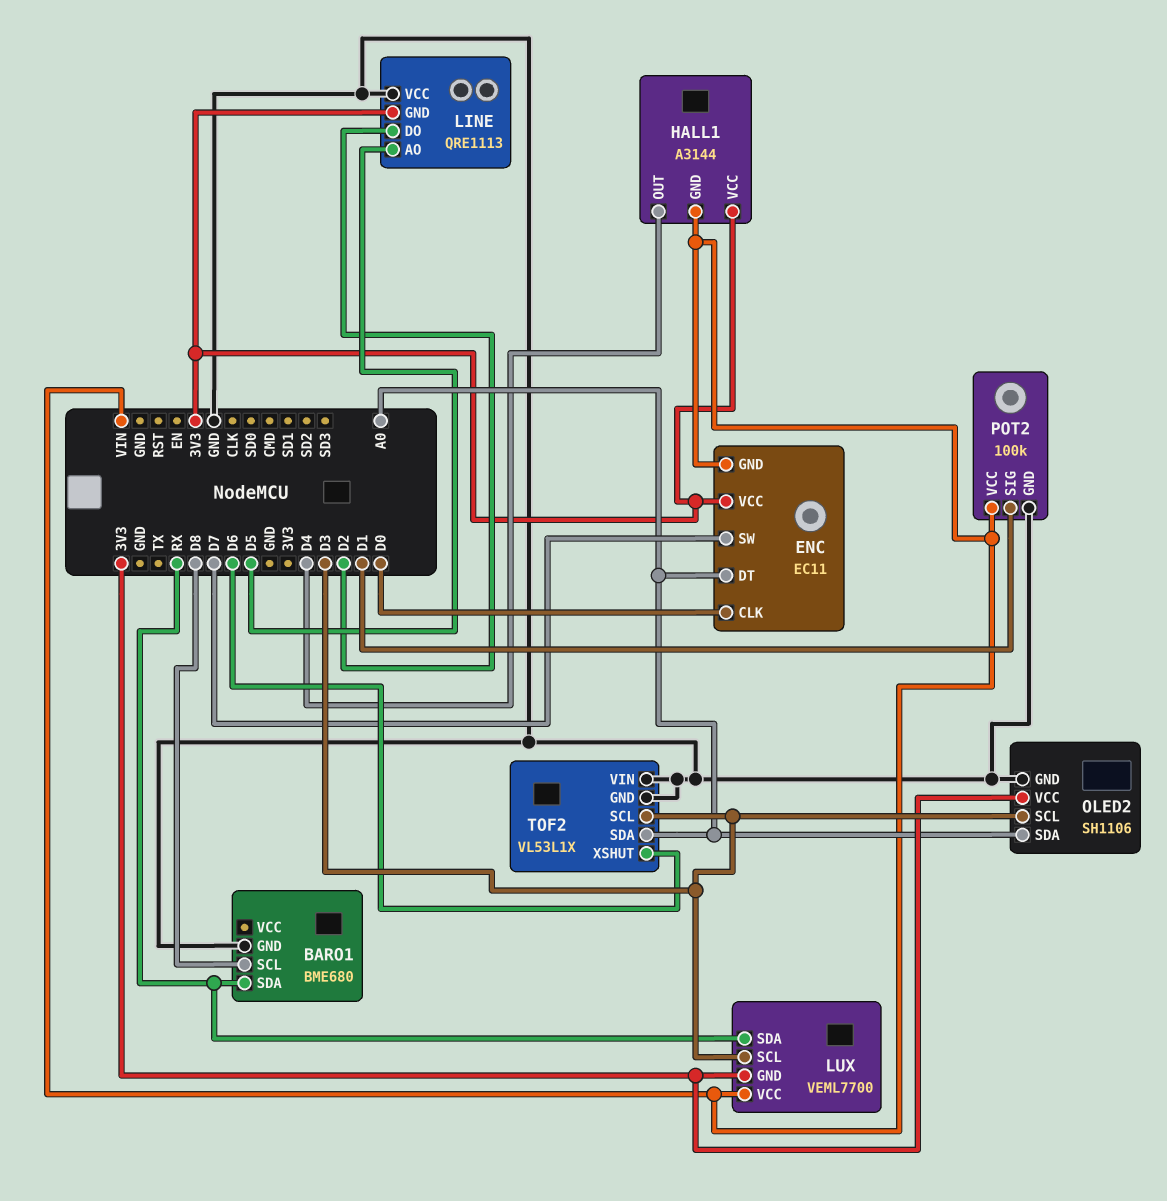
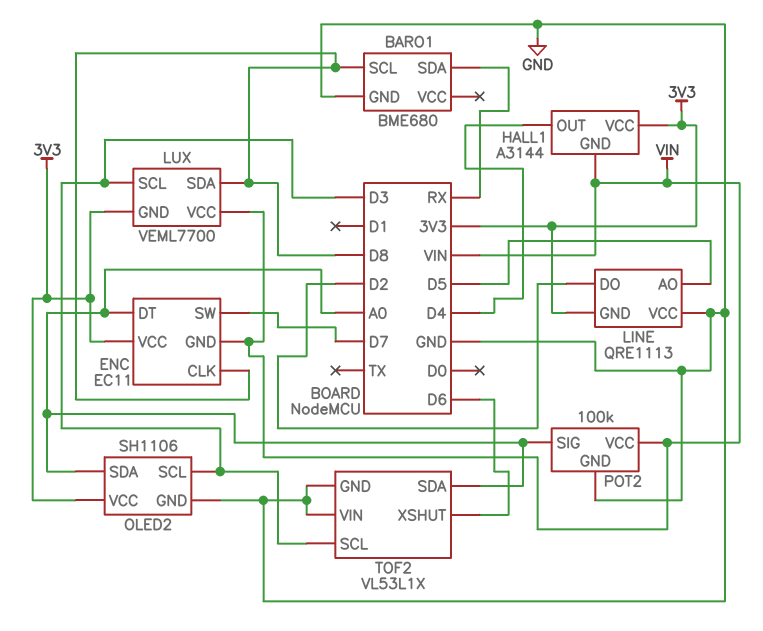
ENC pin CLK: D0 -> D8
LUX pin SDA: RX -> D8
POT2 pin SIG: D1 -> A0

